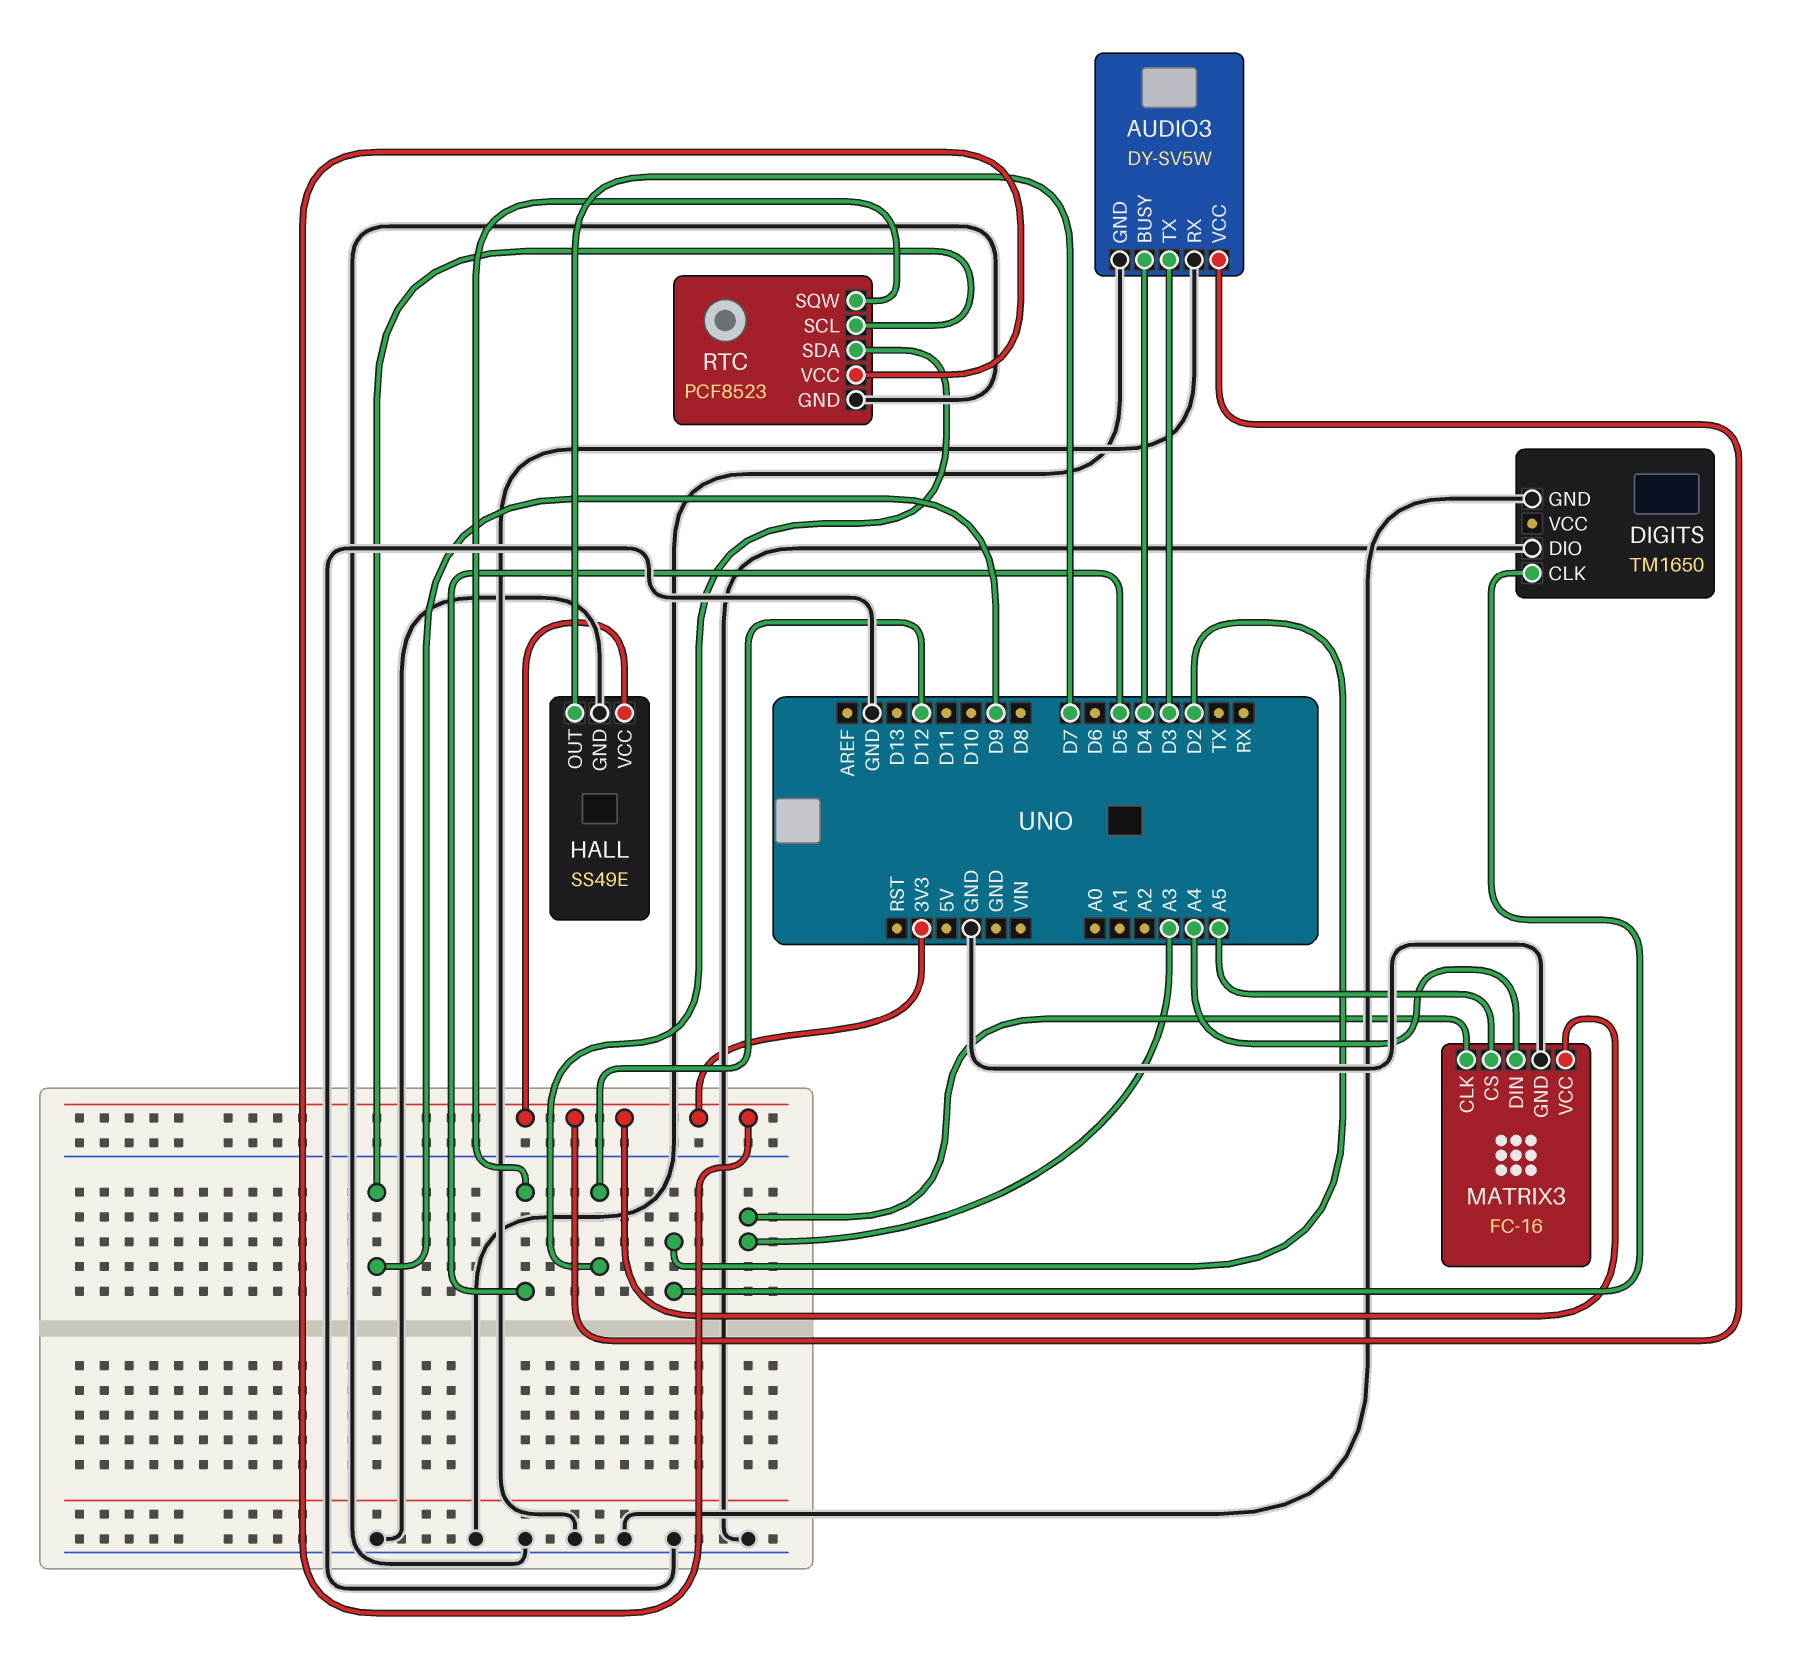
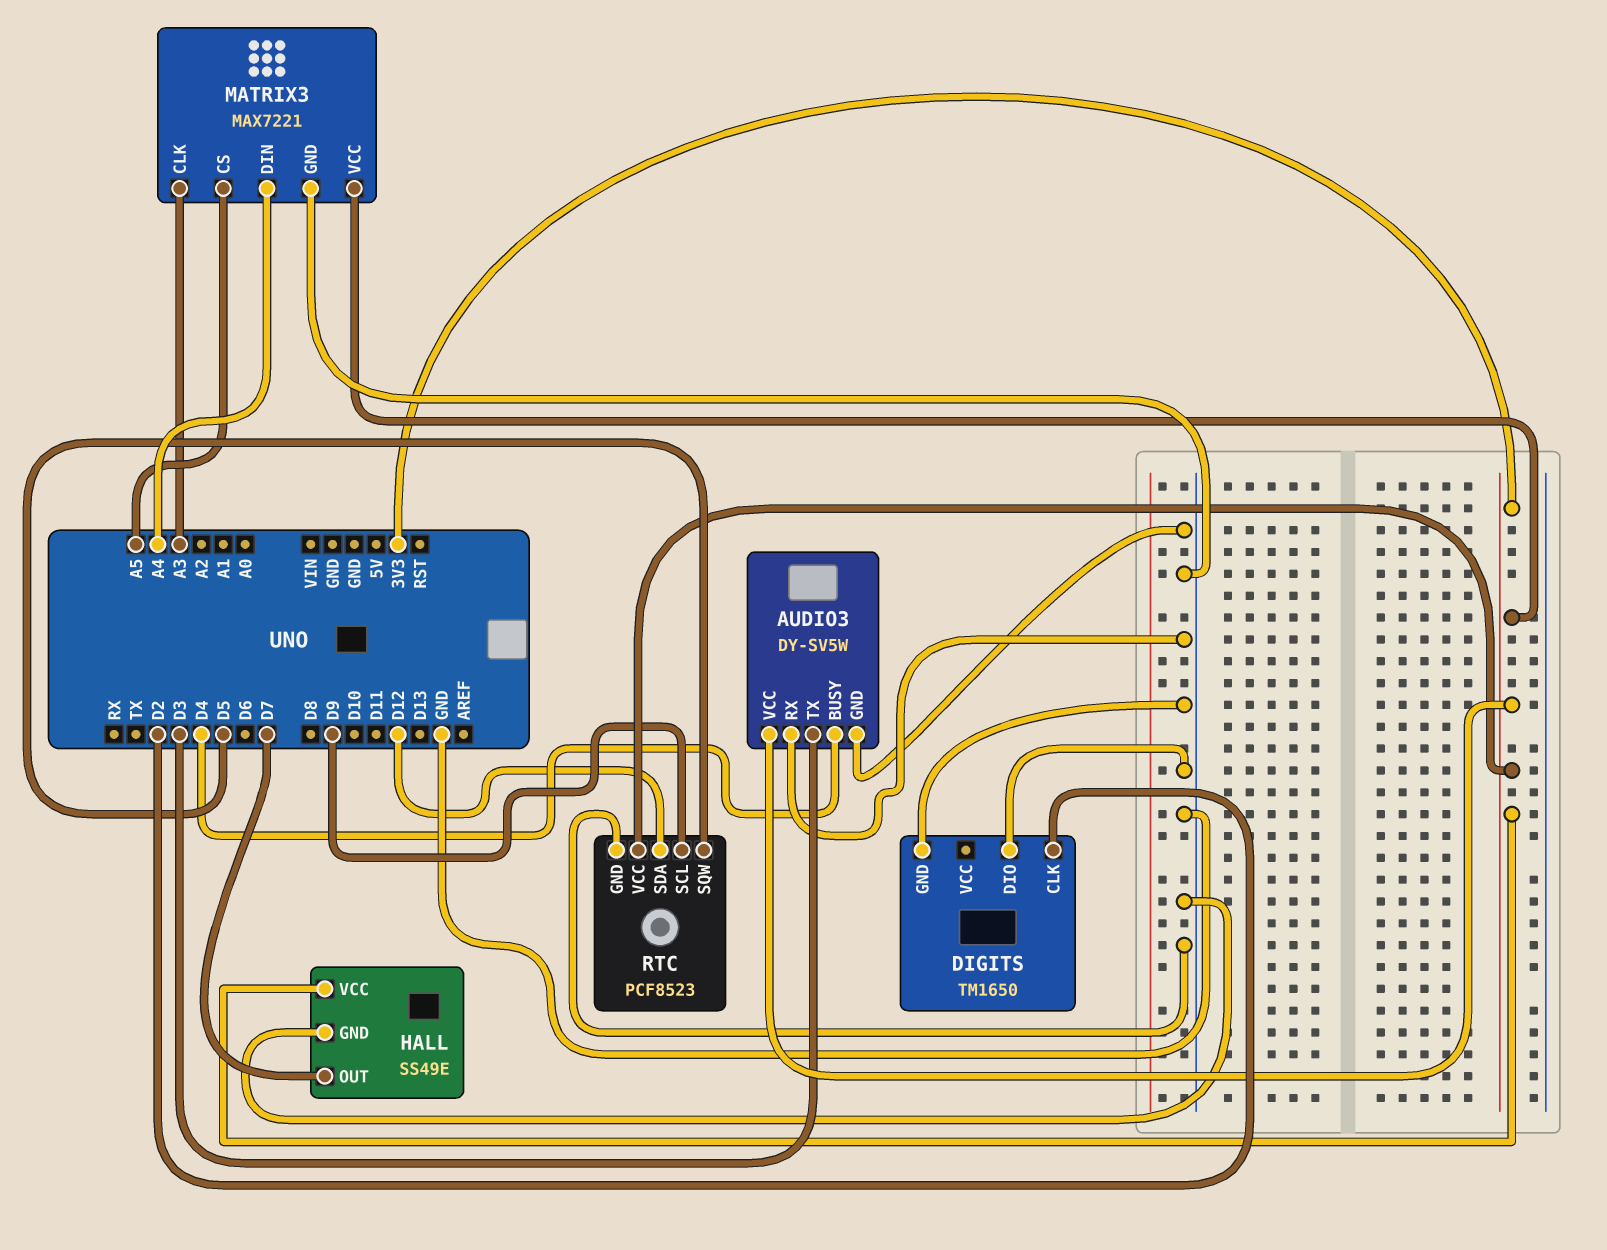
MATRIX3: FC-16 -> MAX7221

